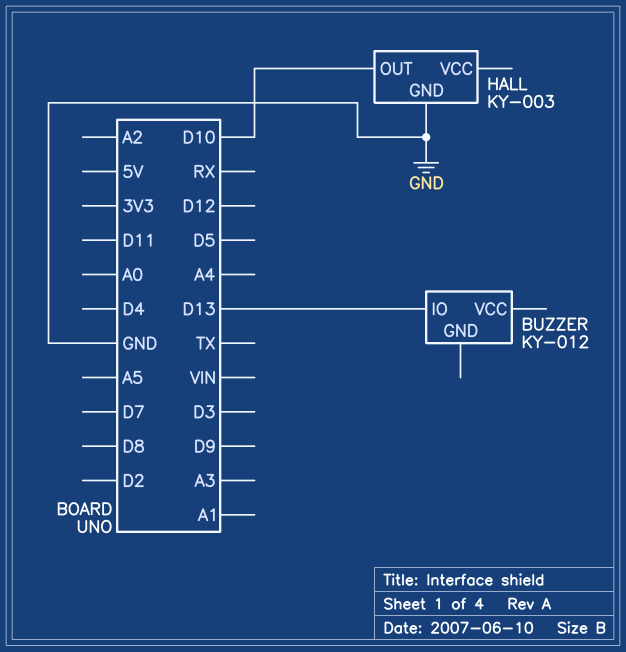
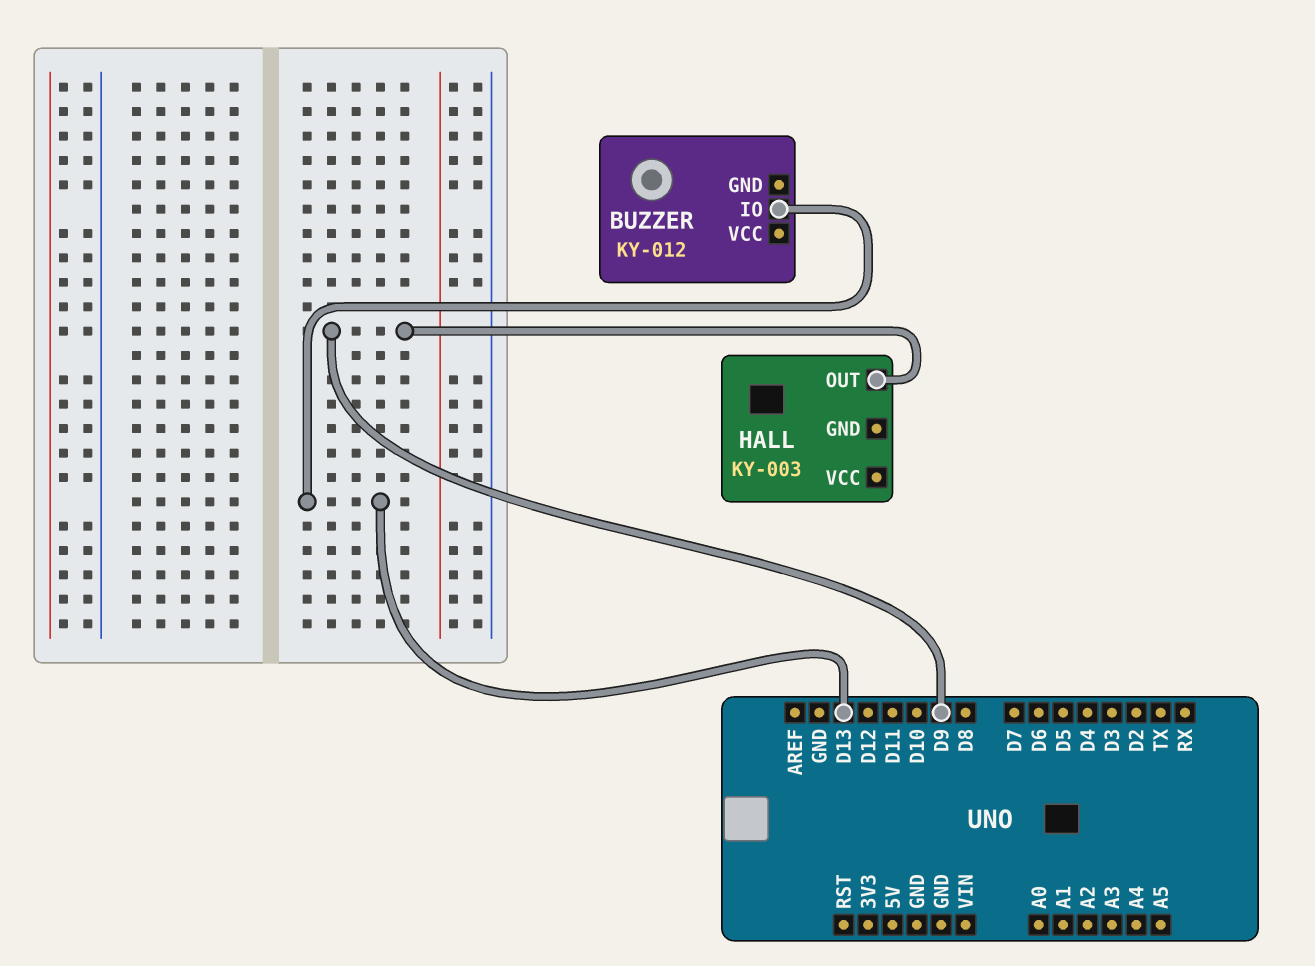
HALL pin GND: GND -> none
HALL pin OUT: D10 -> D9

